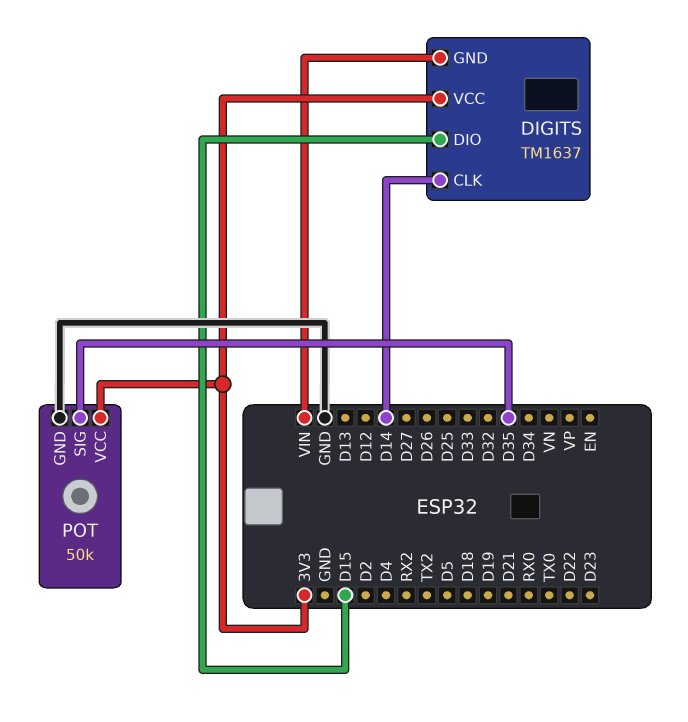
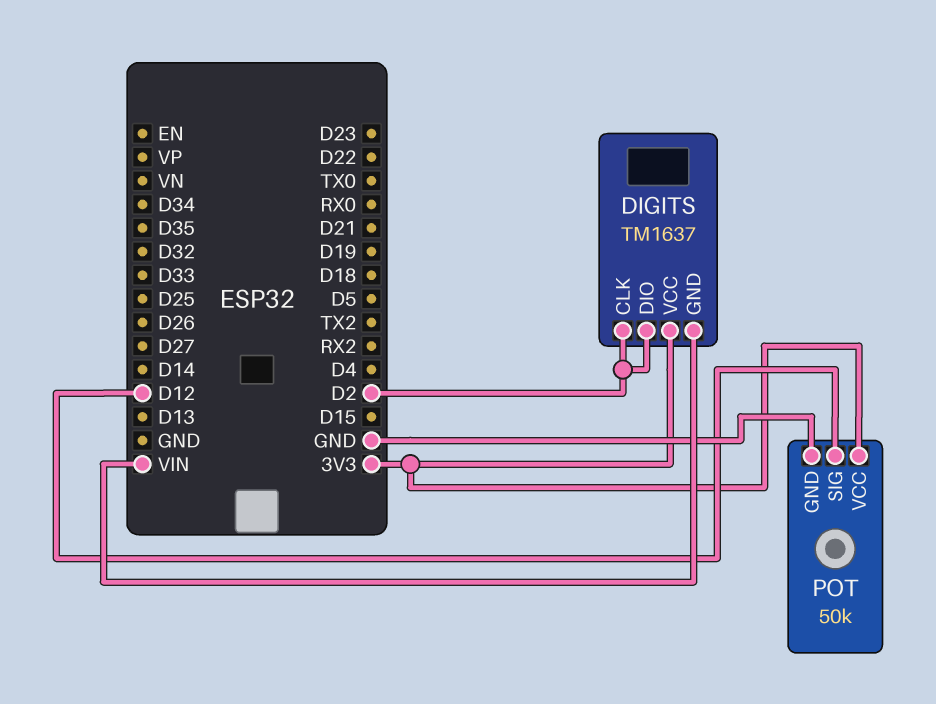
DIGITS pin CLK: D14 -> D2
DIGITS pin DIO: D15 -> D2
POT pin SIG: D35 -> D12

